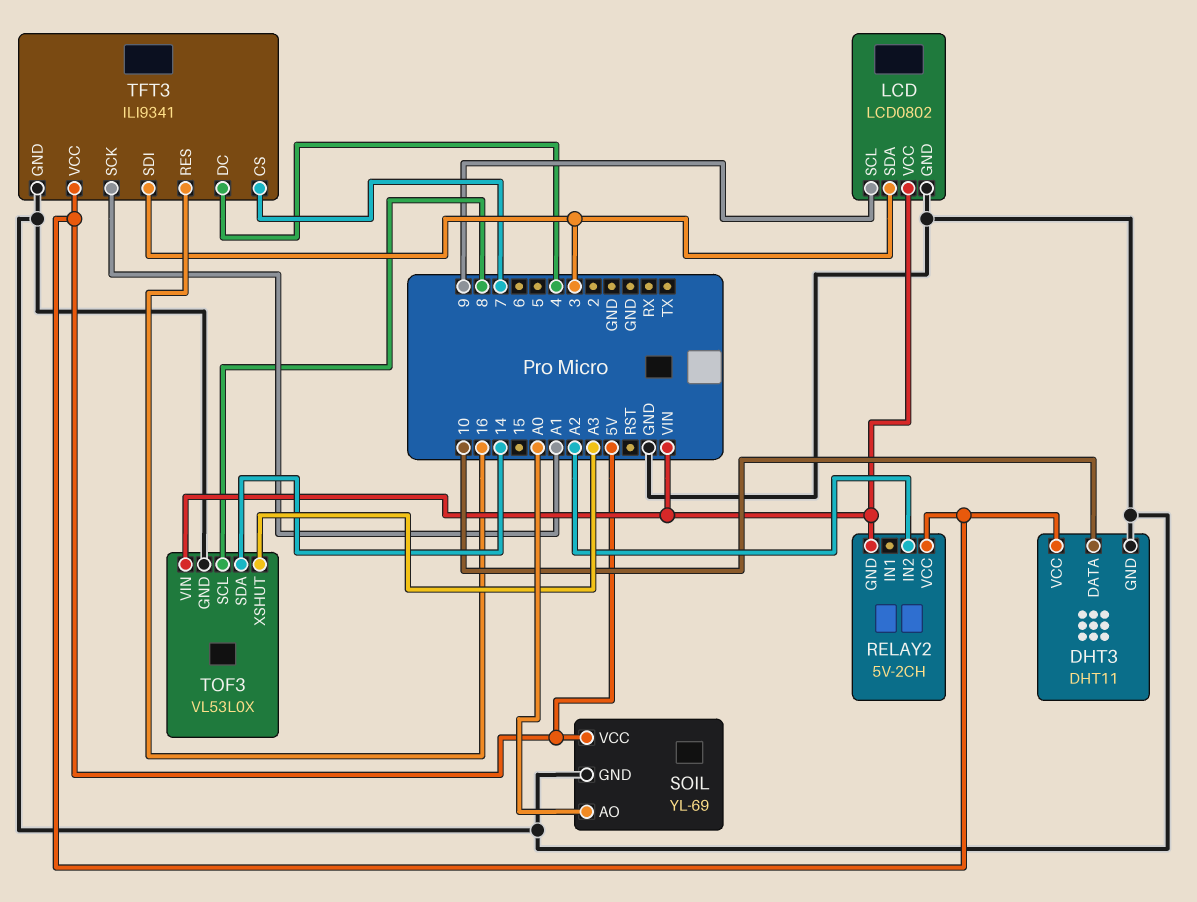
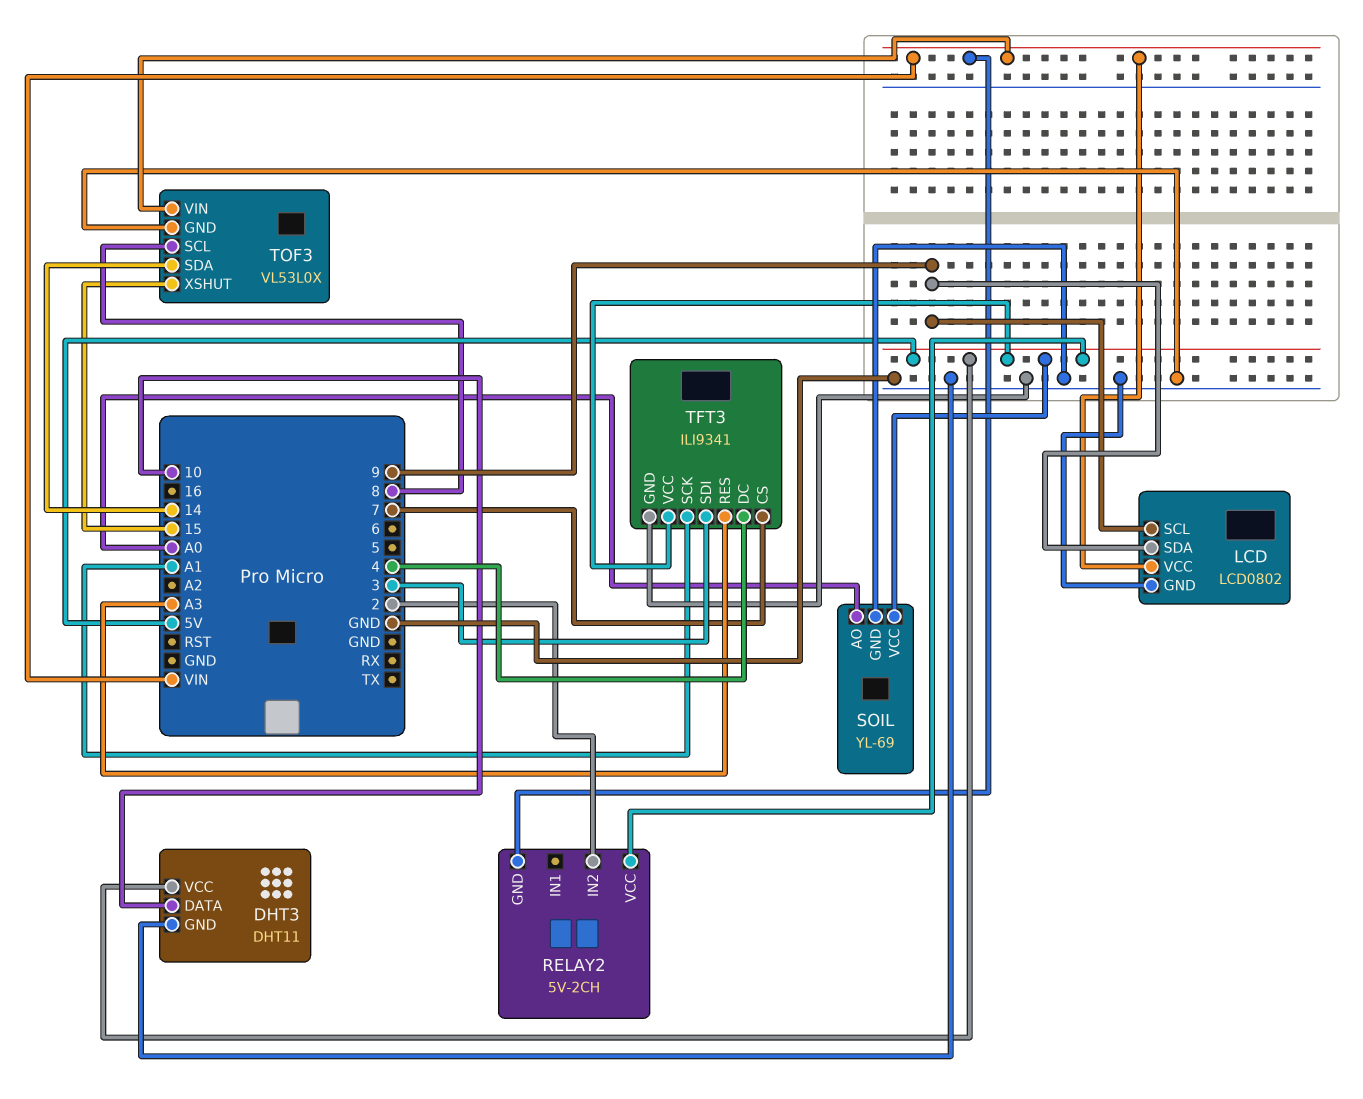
LCD pin SDA: 3 -> 9
RELAY2 pin IN2: A2 -> 2
TFT3 pin RES: 16 -> A3
TOF3 pin XSHUT: A3 -> 15

